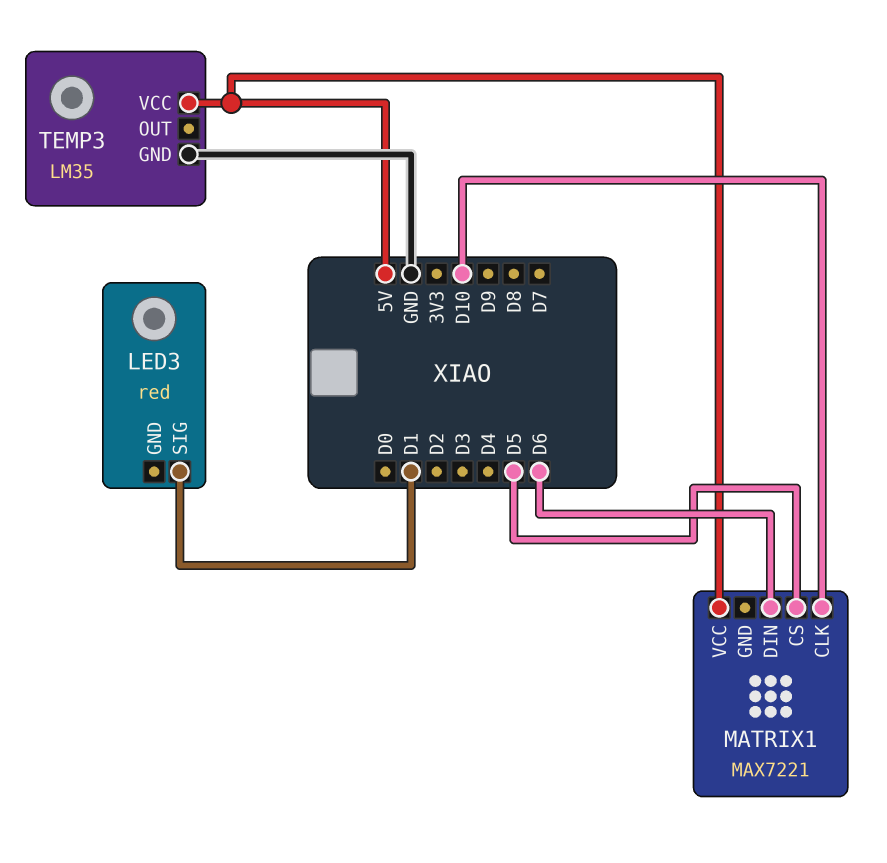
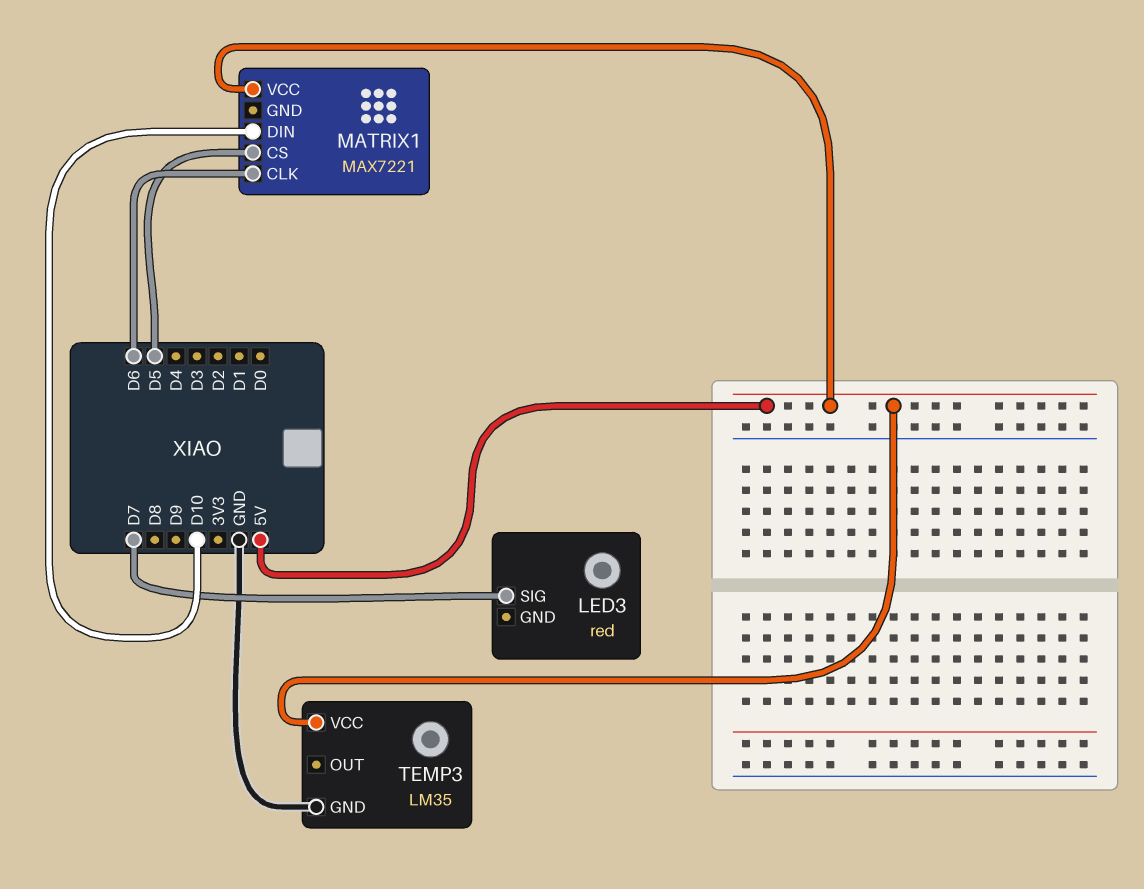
LED3 pin SIG: D1 -> D7
MATRIX1 pin CLK: D10 -> D6
MATRIX1 pin DIN: D6 -> D10

